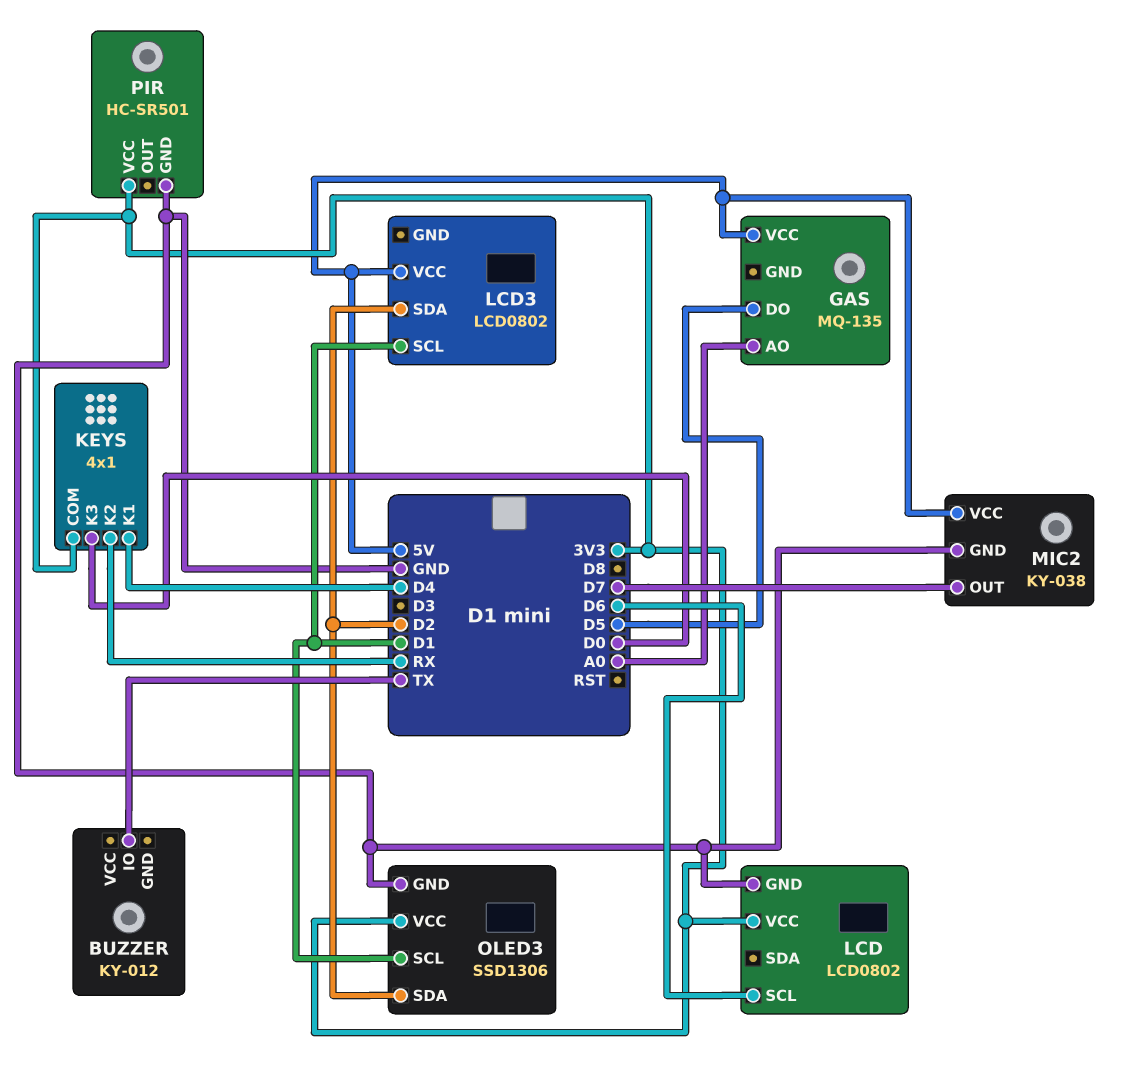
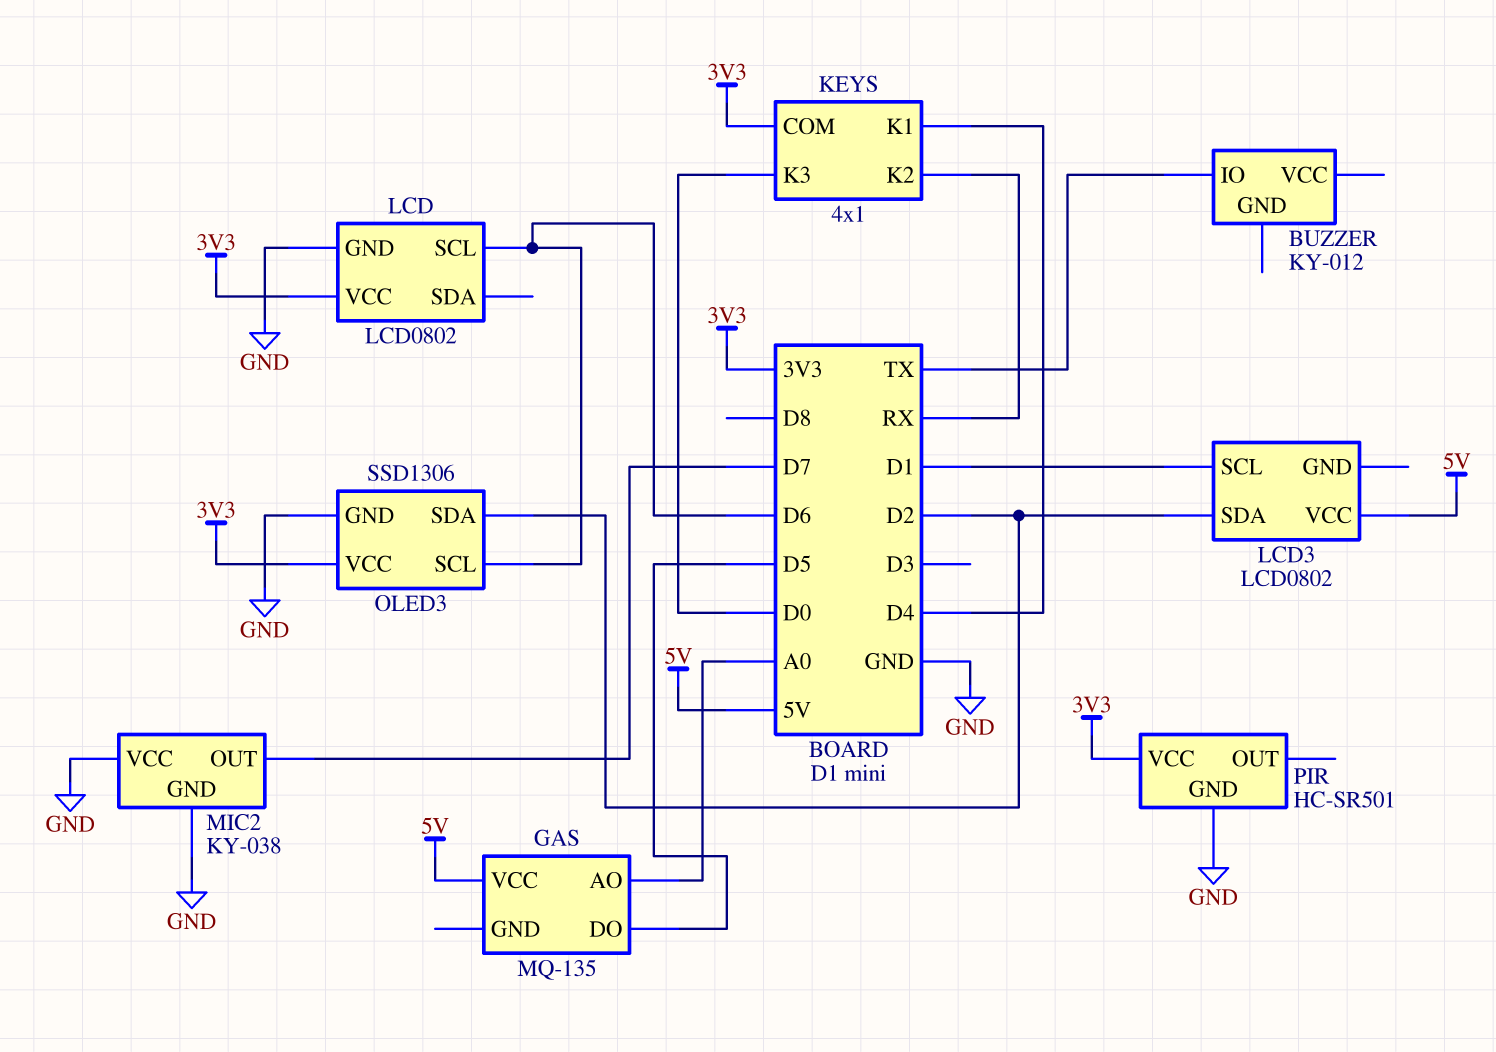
MIC2 pin VCC: 5V -> GND
OLED3 pin SCL: D1 -> D6

